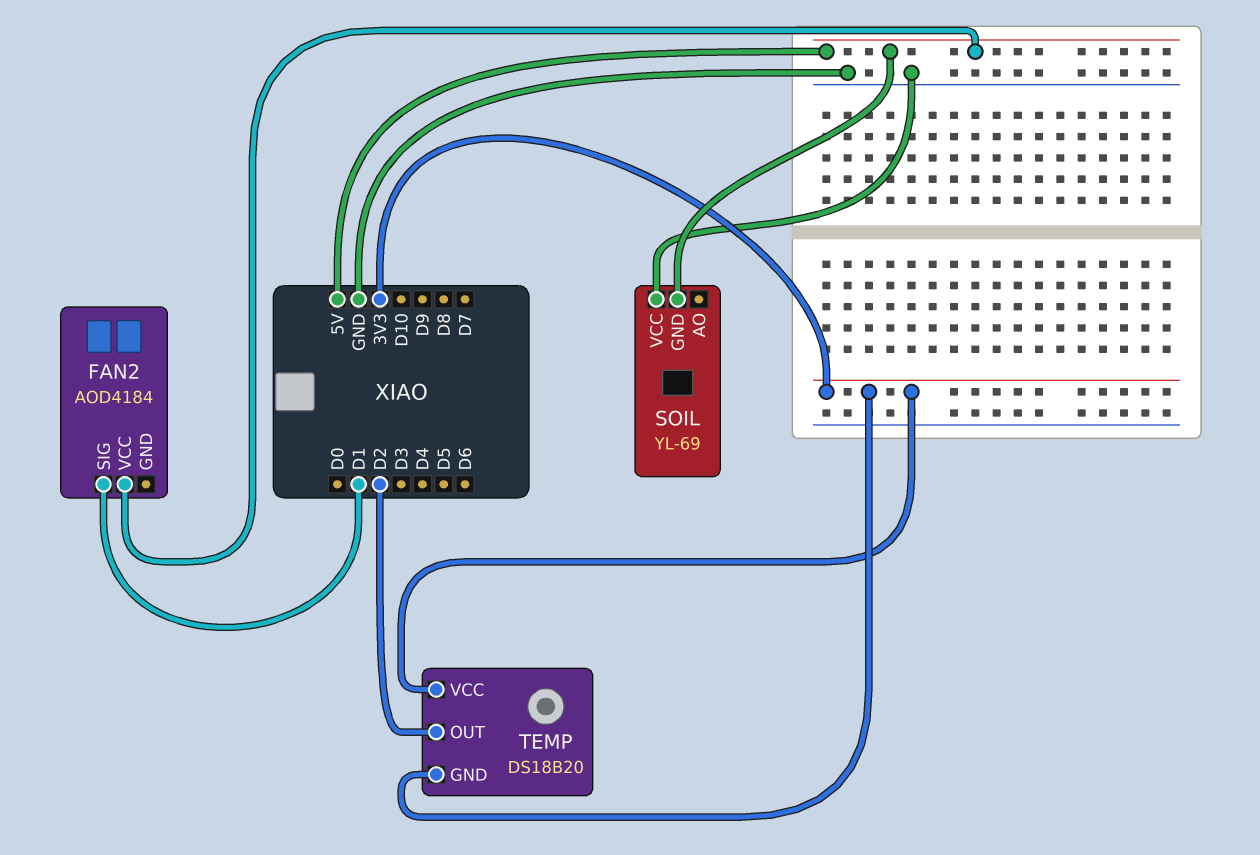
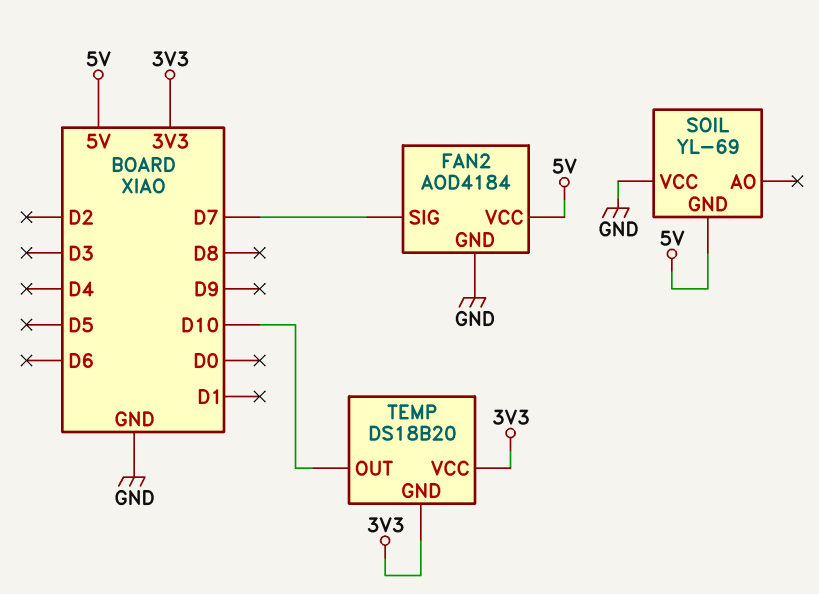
FAN2 pin GND: none -> GND
FAN2 pin SIG: D1 -> D7
TEMP pin OUT: D2 -> D10

